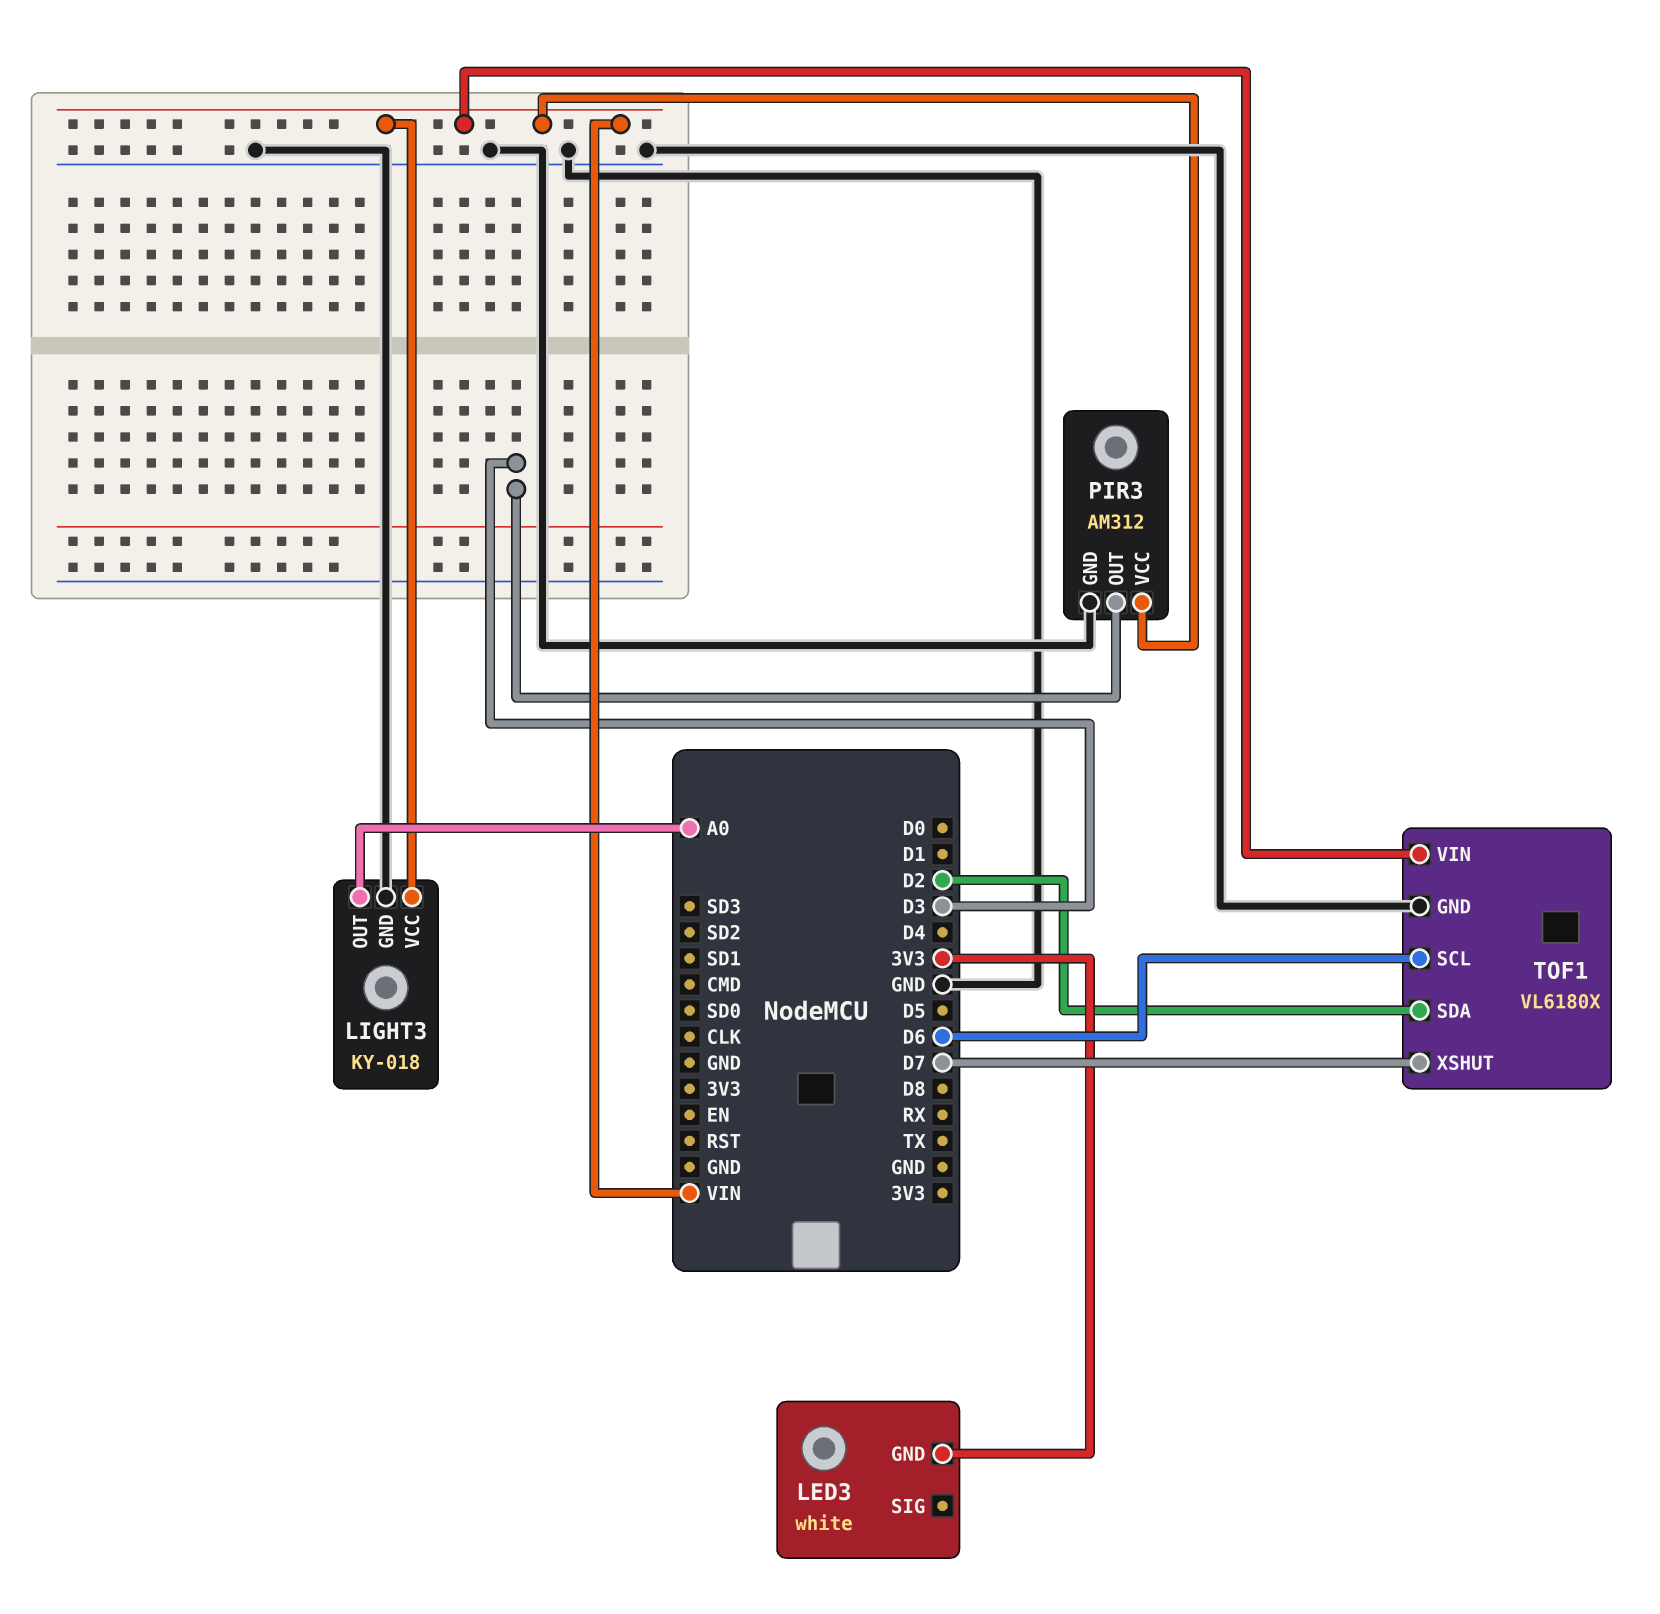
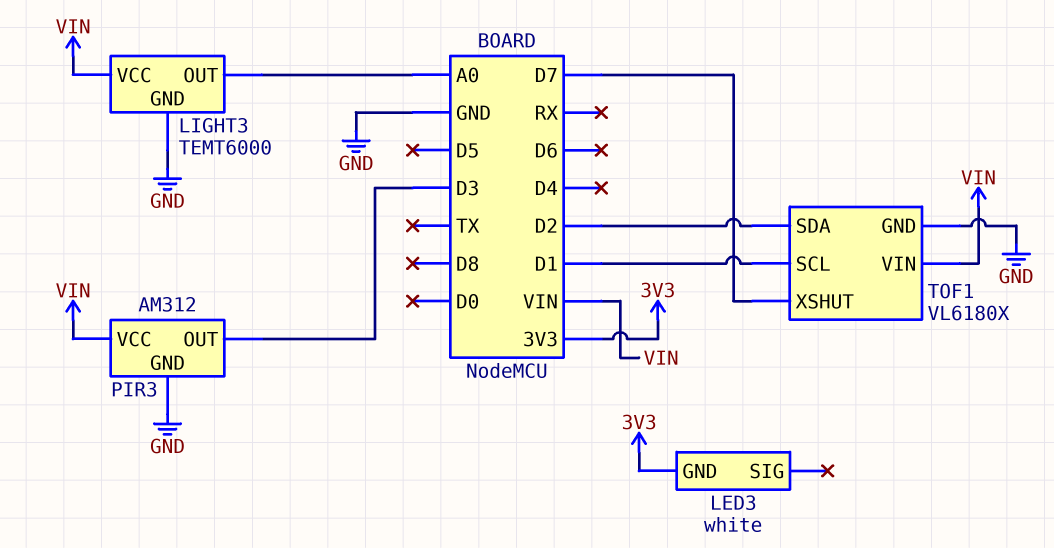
LIGHT3: KY-018 -> TEMT6000
TOF1 pin SCL: D6 -> D1

